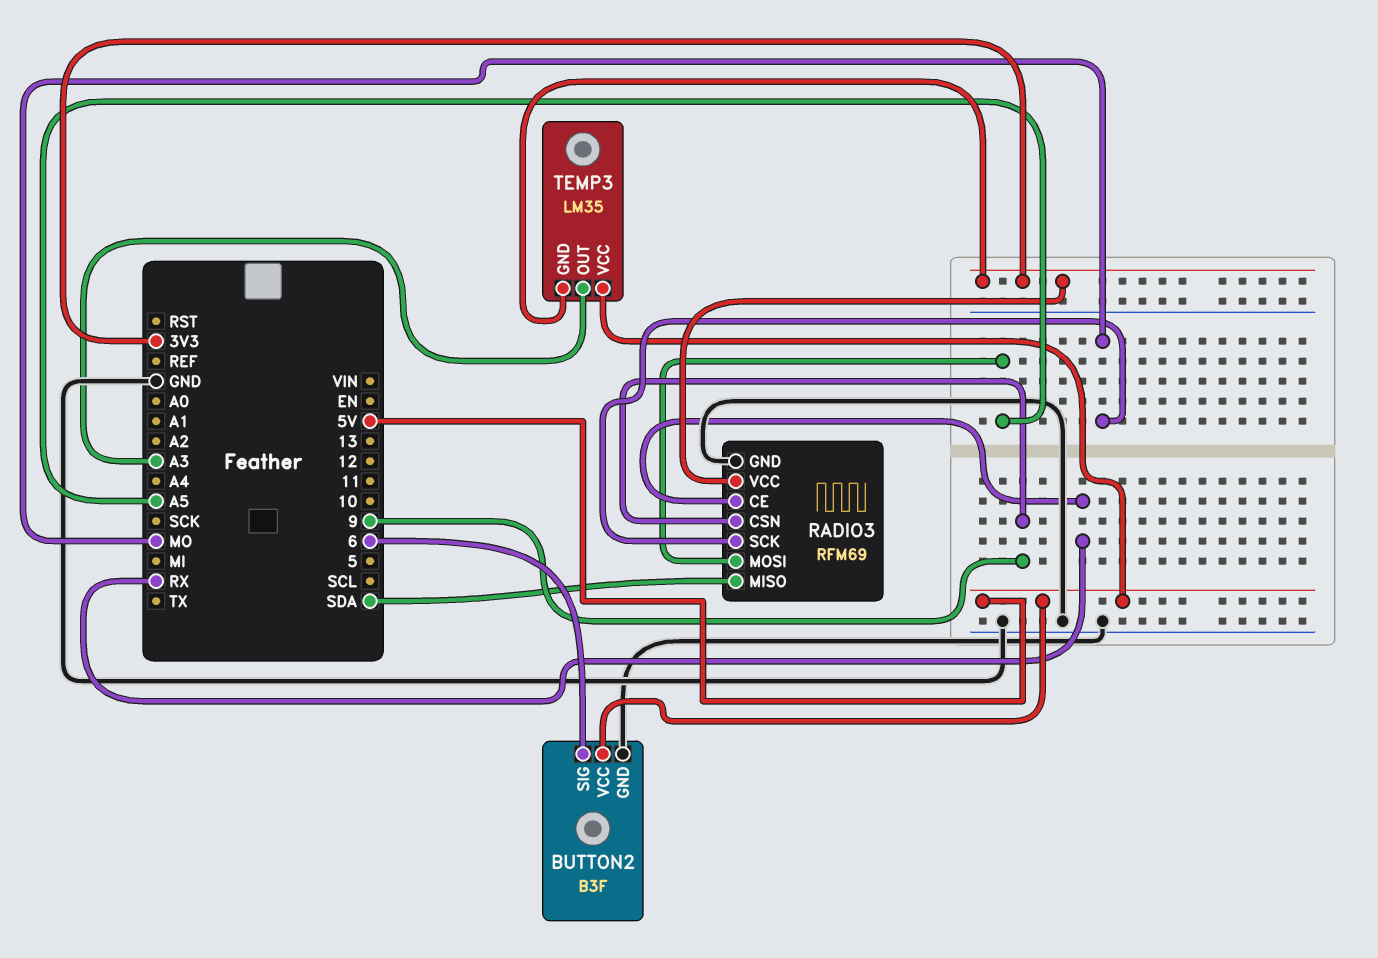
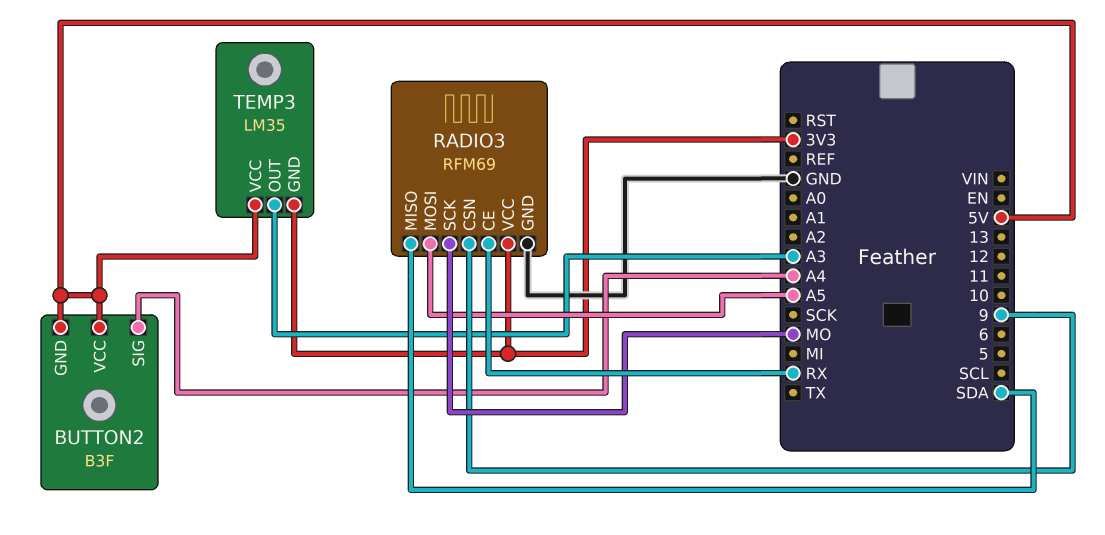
BUTTON2 pin GND: GND -> 5V
BUTTON2 pin SIG: 6 -> A4

